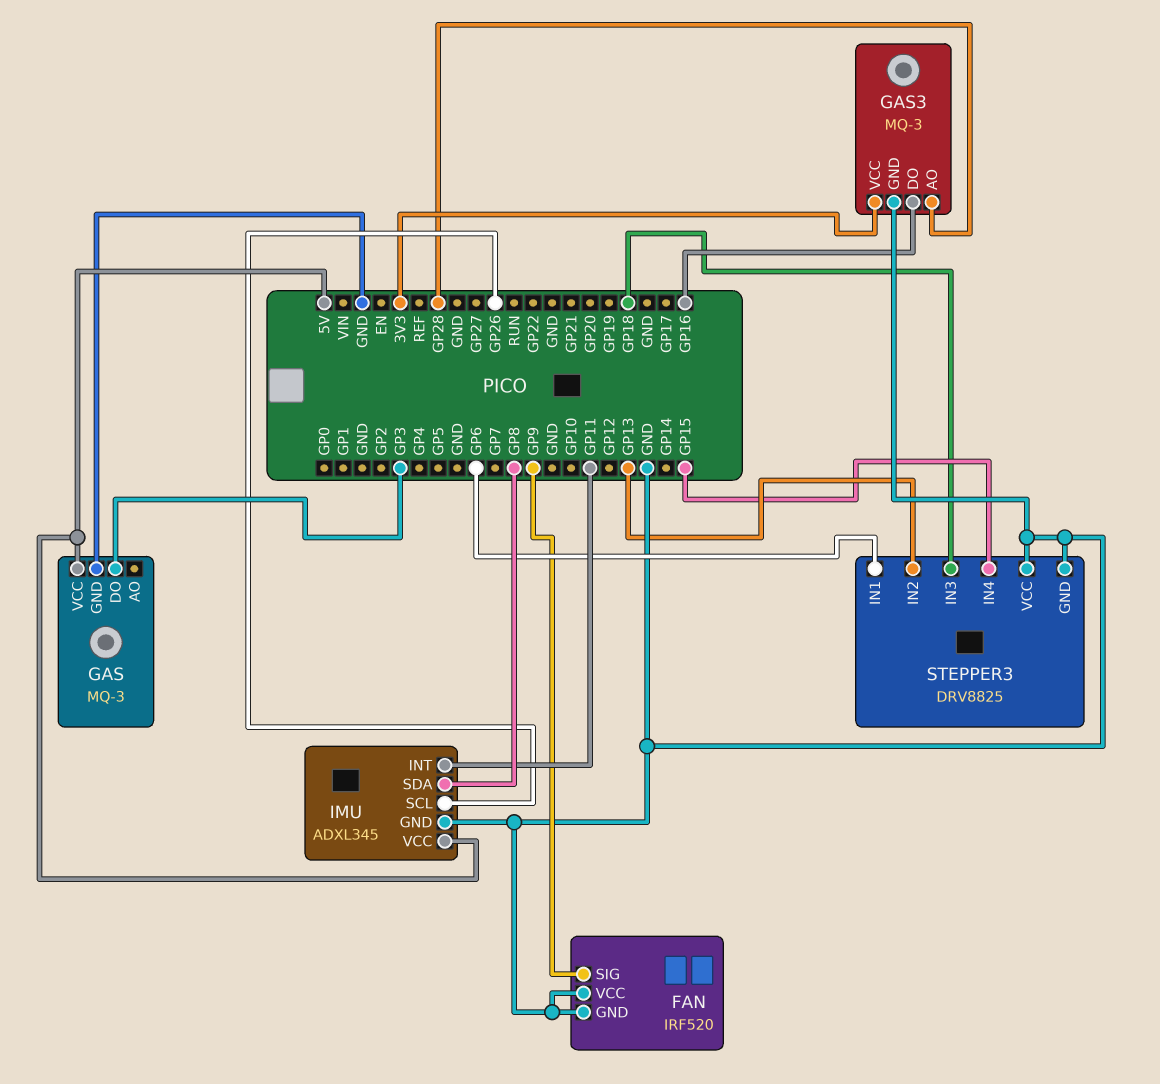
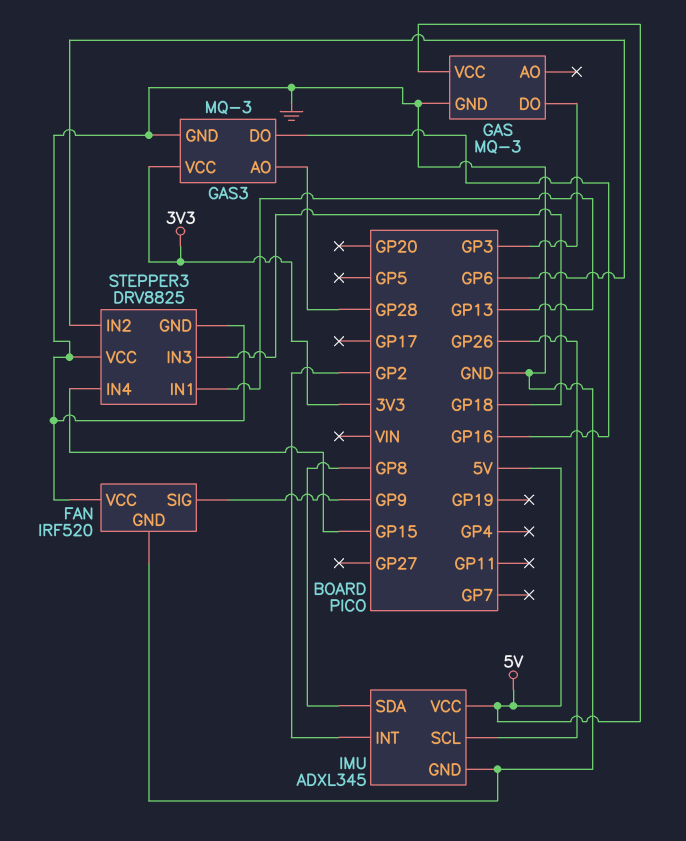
IMU pin INT: GP11 -> GP2
STEPPER3 pin IN1: GP6 -> GP13
STEPPER3 pin IN2: GP13 -> GP6

